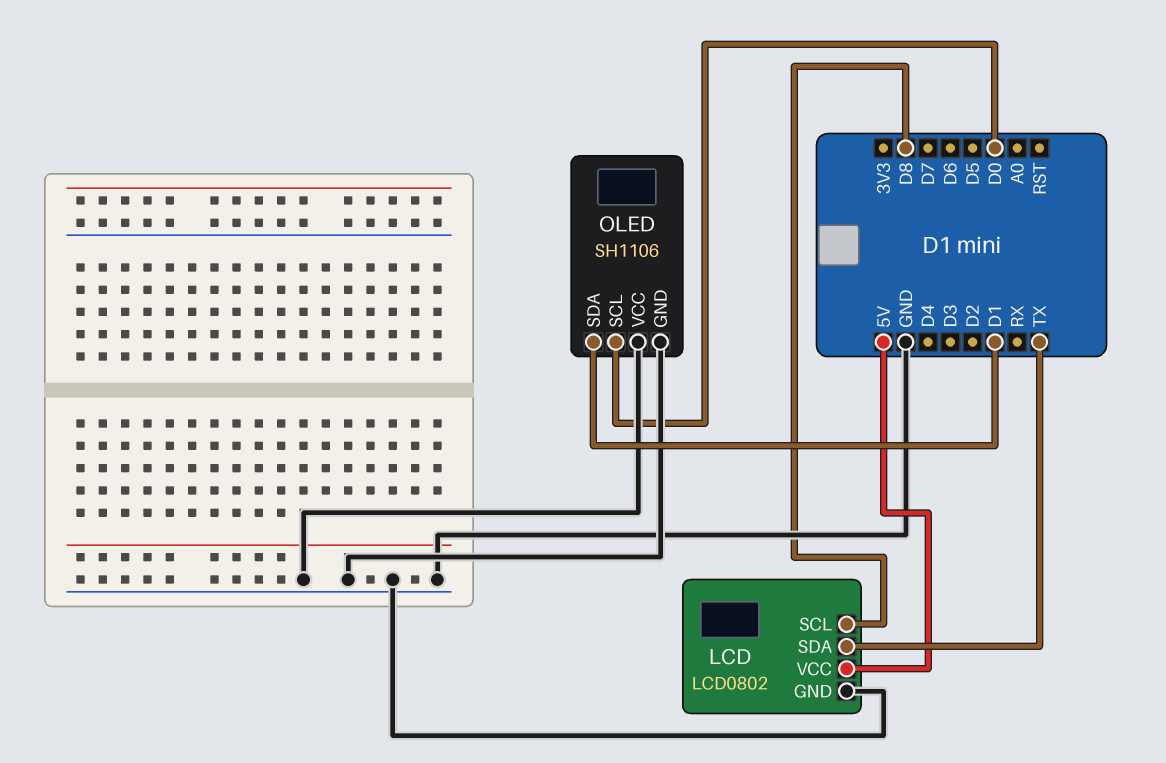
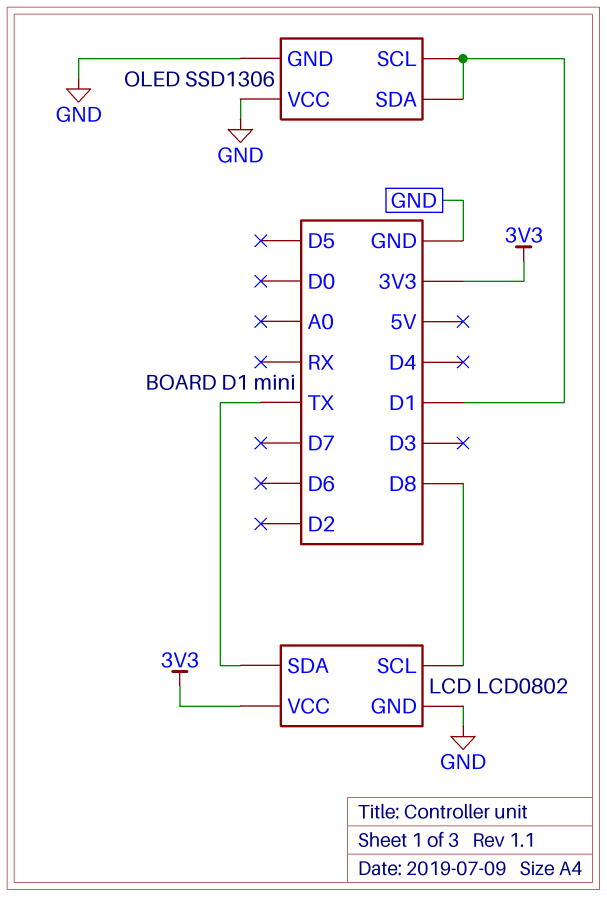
LCD pin VCC: 5V -> 3V3
OLED: SH1106 -> SSD1306
OLED pin SCL: D0 -> D1

